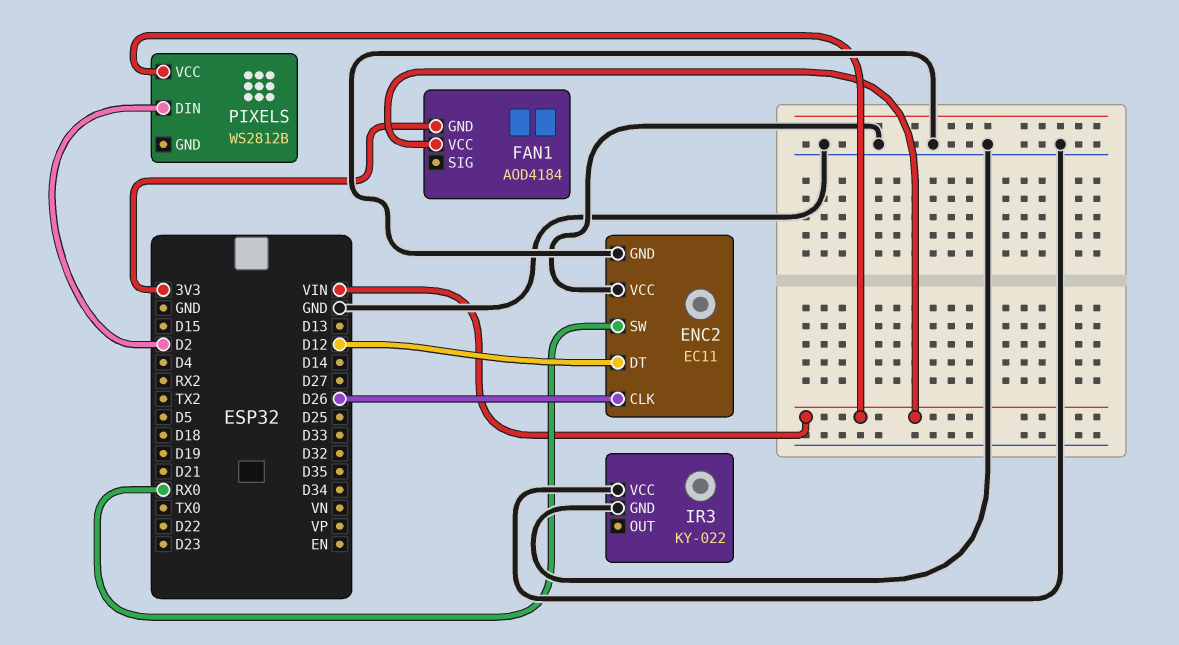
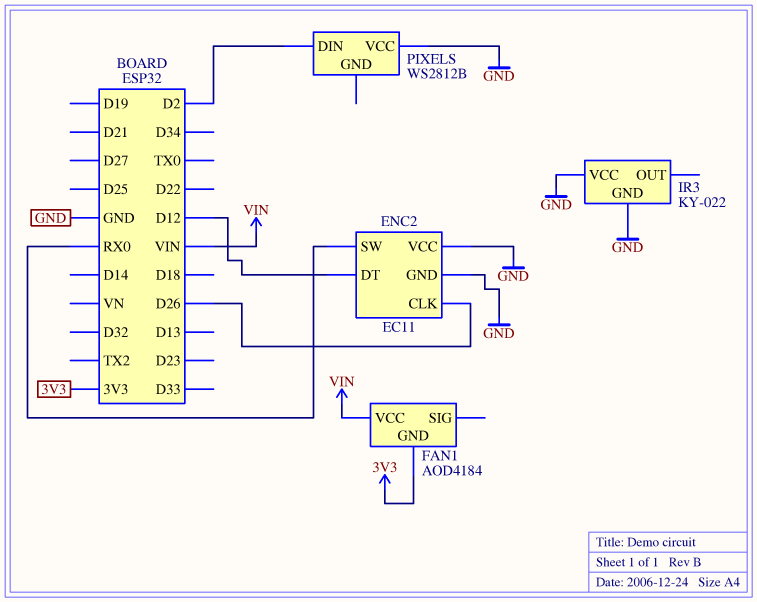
PIXELS pin VCC: VIN -> GND

